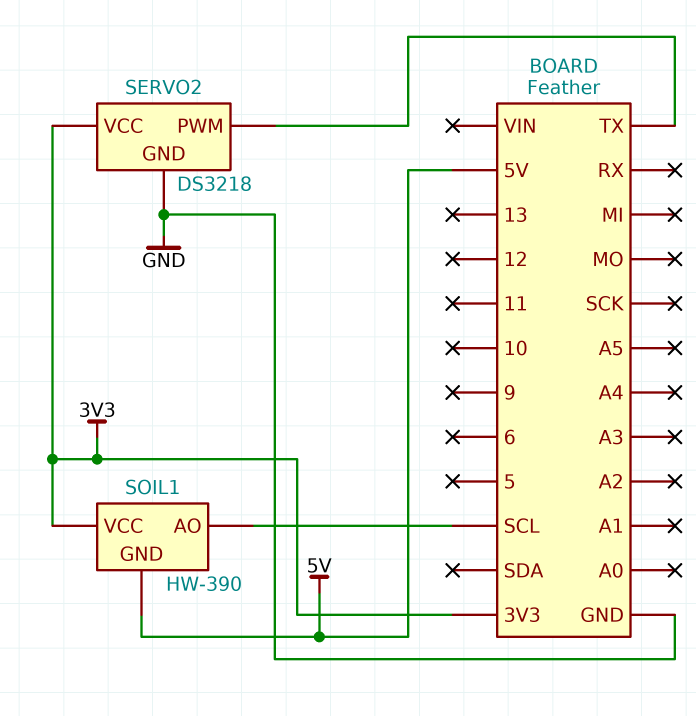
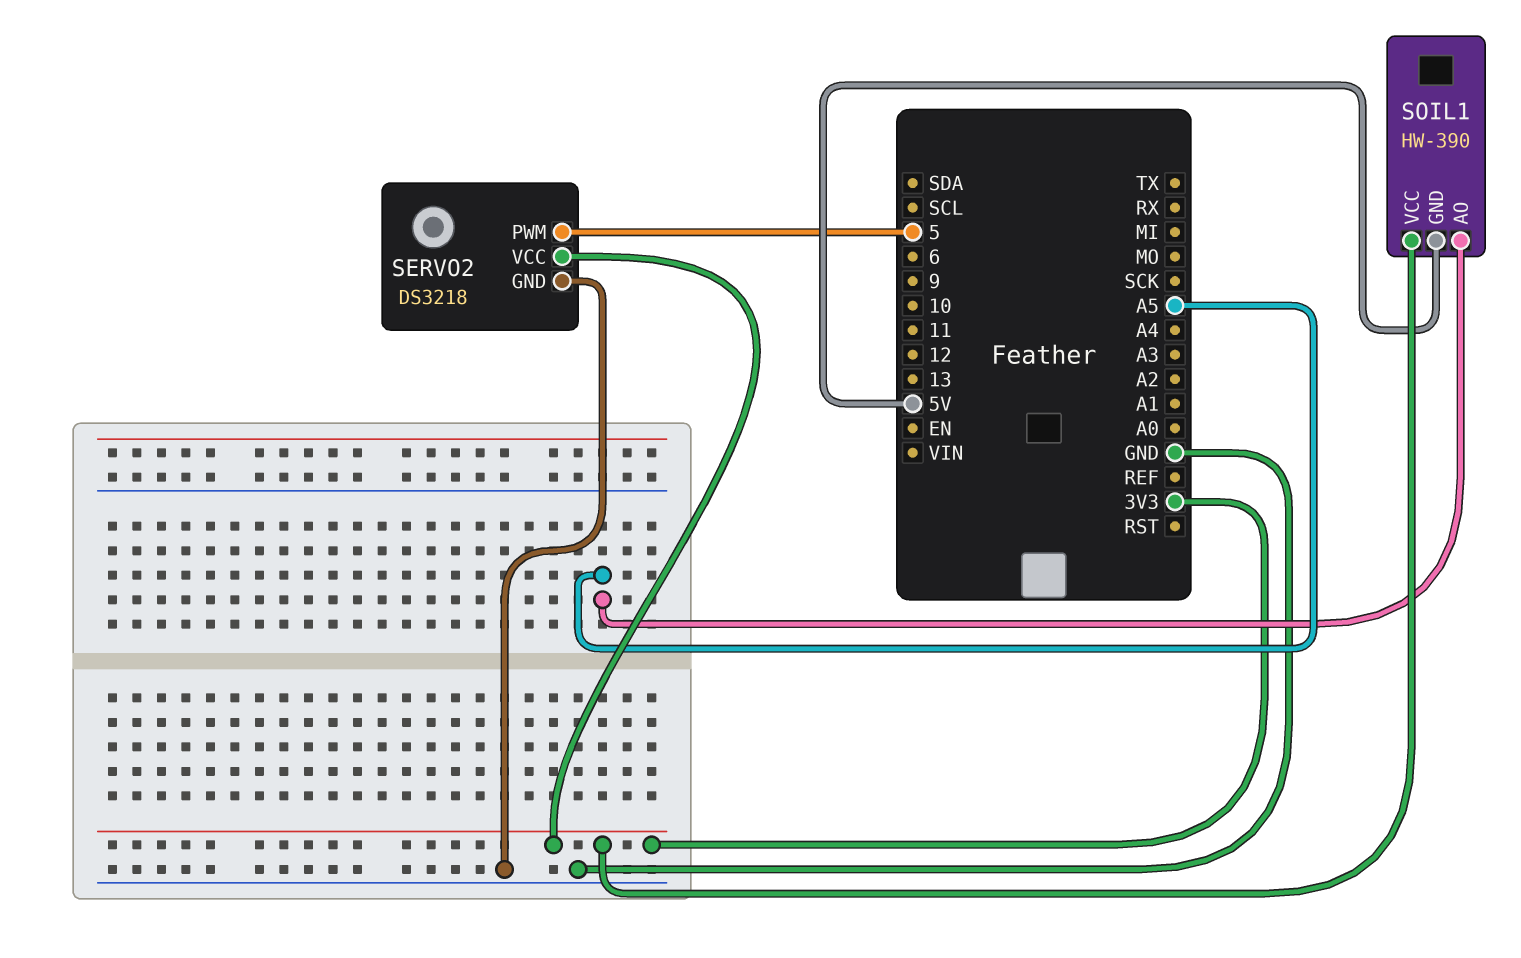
SERVO2 pin PWM: TX -> 5
SOIL1 pin AO: SCL -> A5

